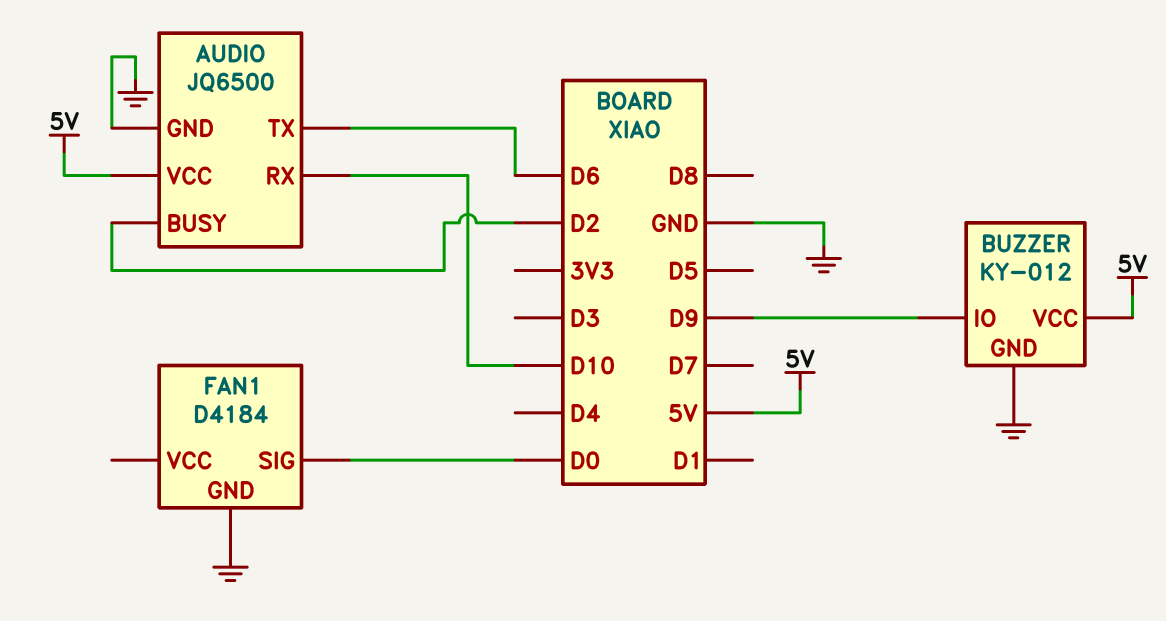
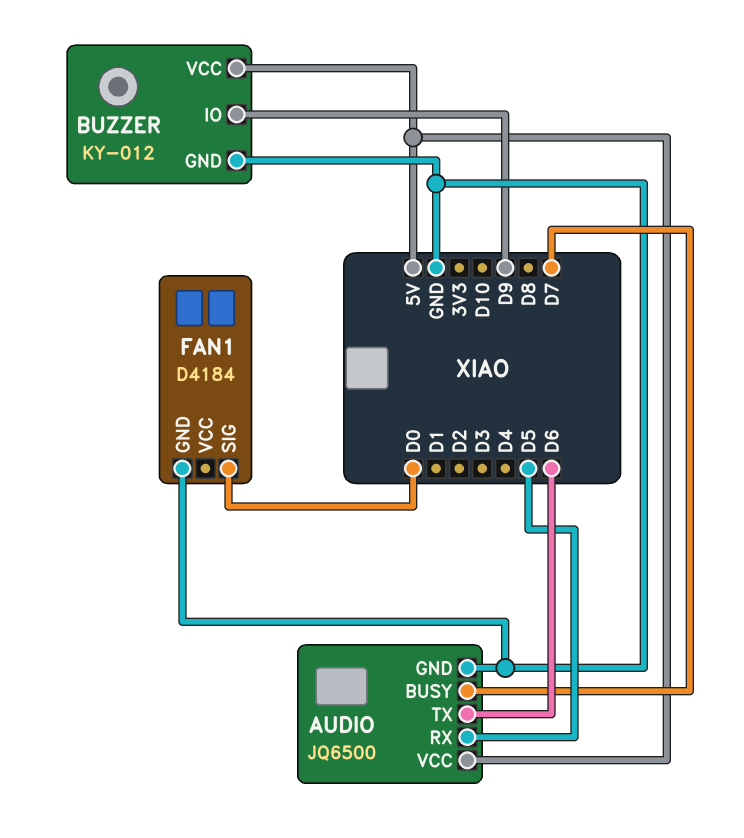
AUDIO pin BUSY: D2 -> D7
AUDIO pin RX: D10 -> D5

